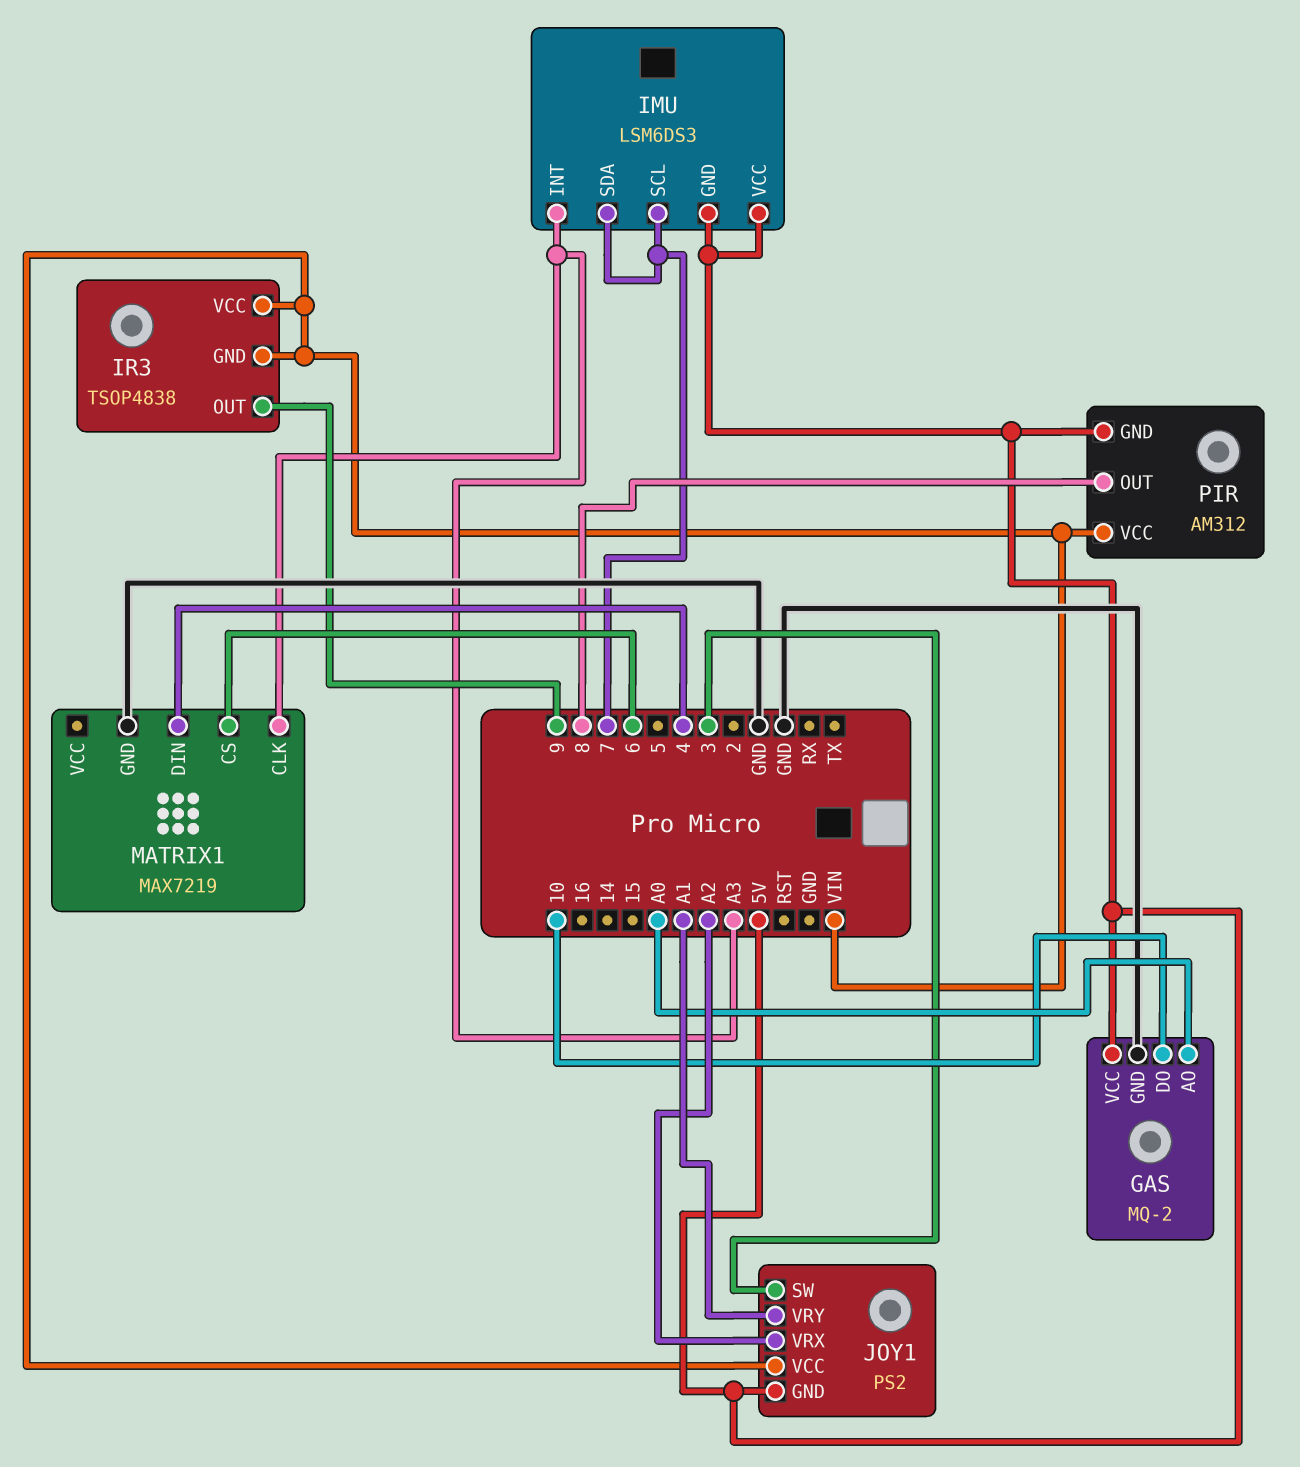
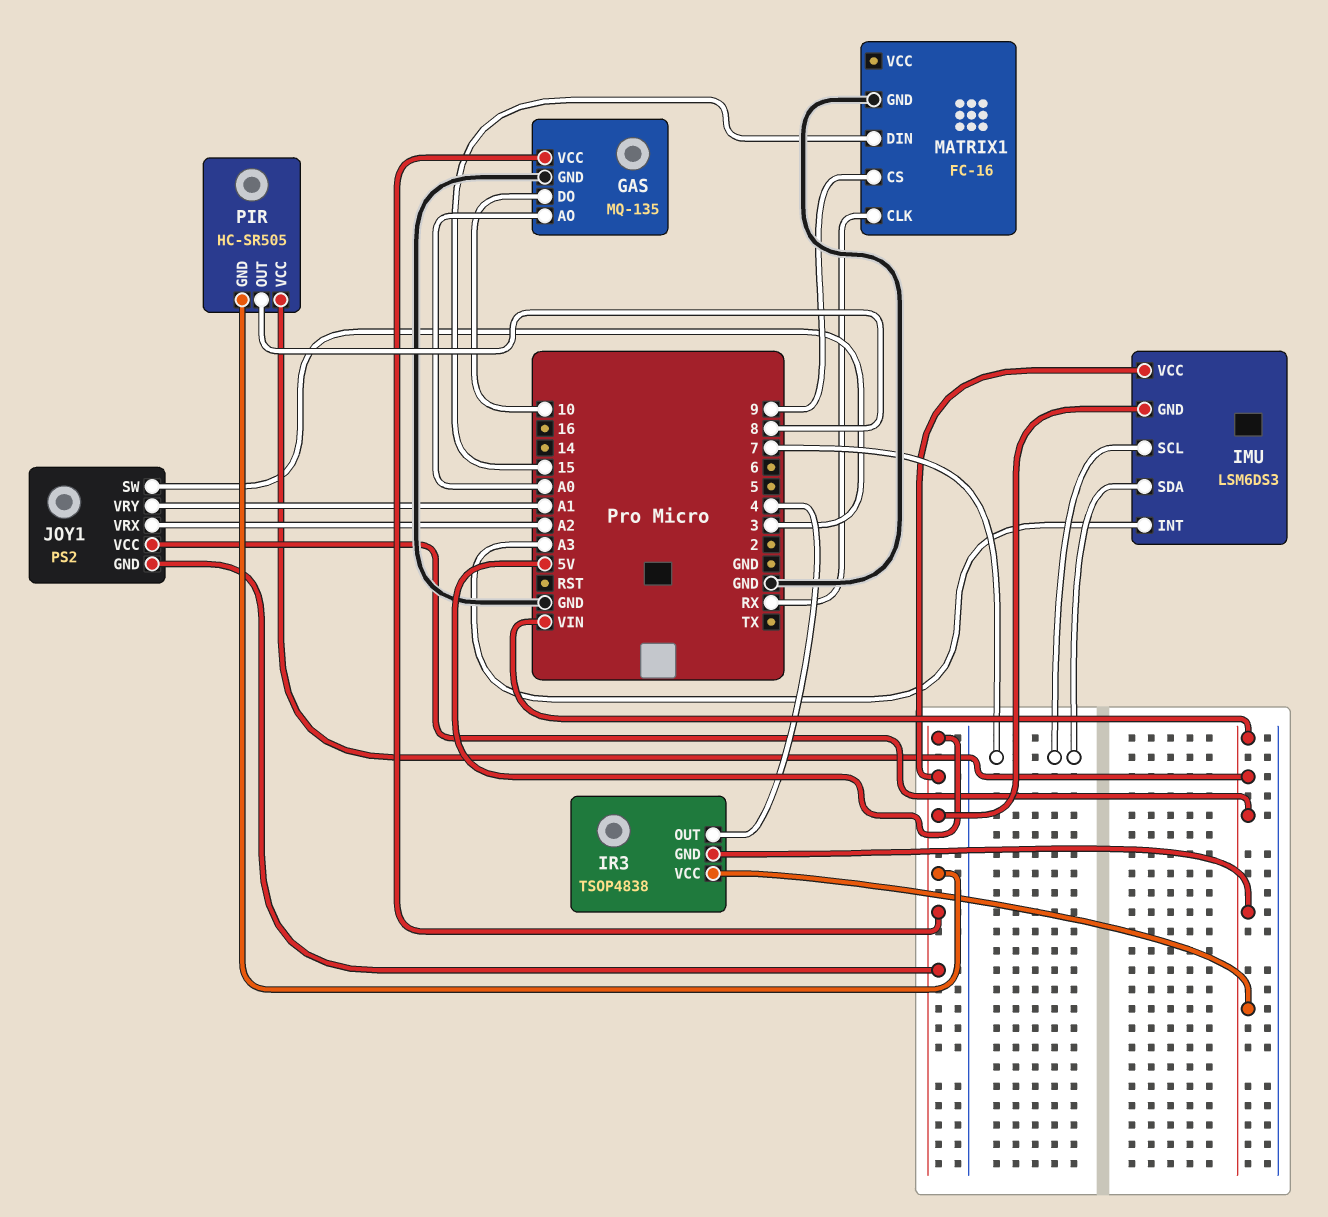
GAS: MQ-2 -> MQ-135
IR3 pin OUT: 9 -> 4
MATRIX1: MAX7219 -> FC-16
MATRIX1 pin CLK: A3 -> RX
MATRIX1 pin CS: 6 -> 9
MATRIX1 pin DIN: 4 -> 15
PIR: AM312 -> HC-SR505

